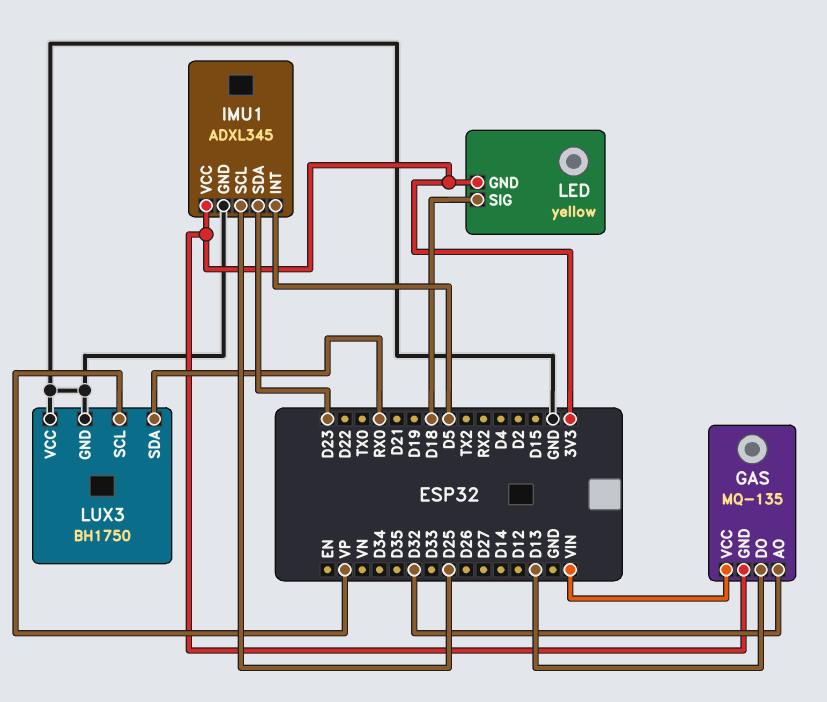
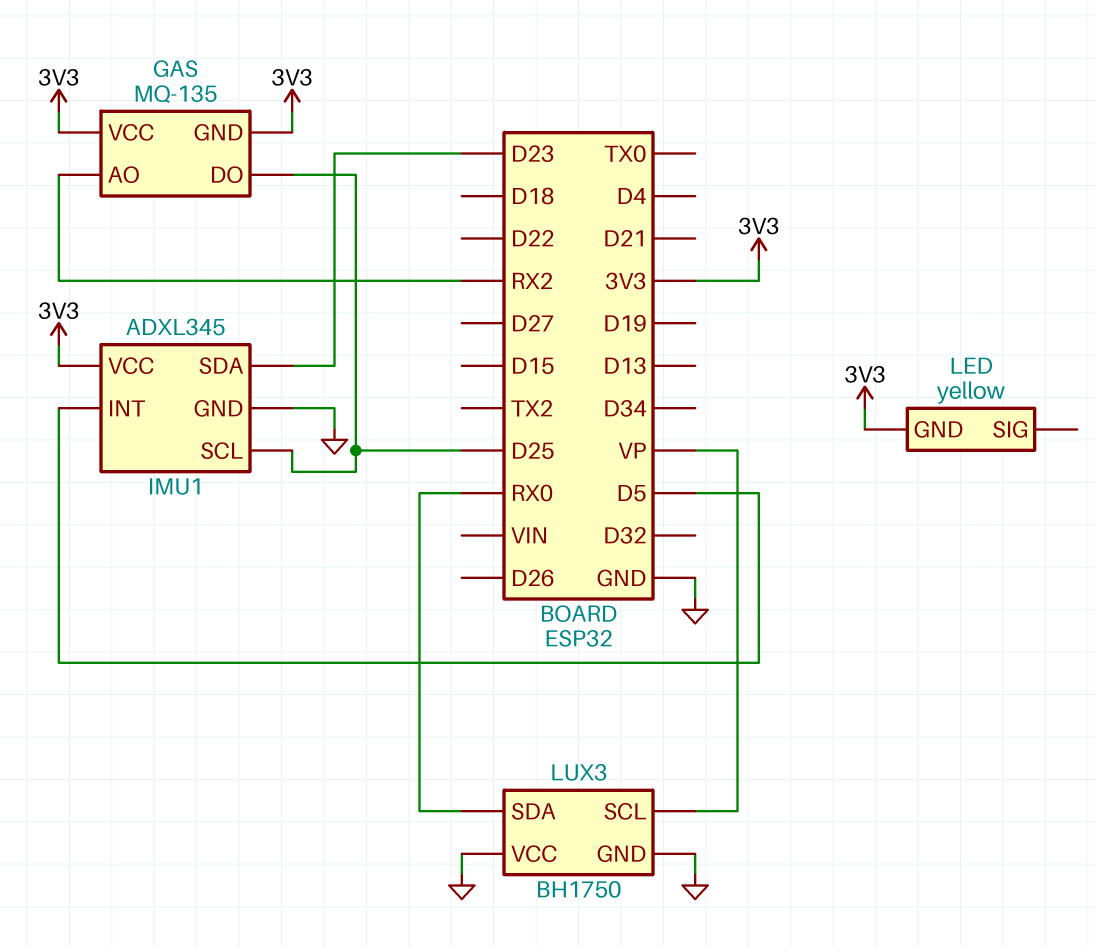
GAS pin AO: D32 -> RX2
GAS pin DO: D13 -> D25
GAS pin VCC: VIN -> 3V3
LED pin SIG: D18 -> none

